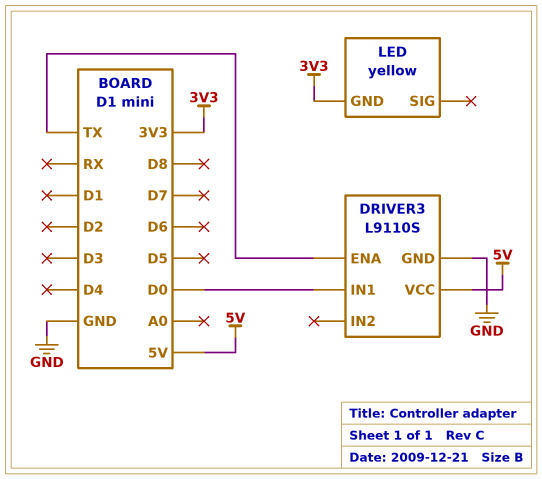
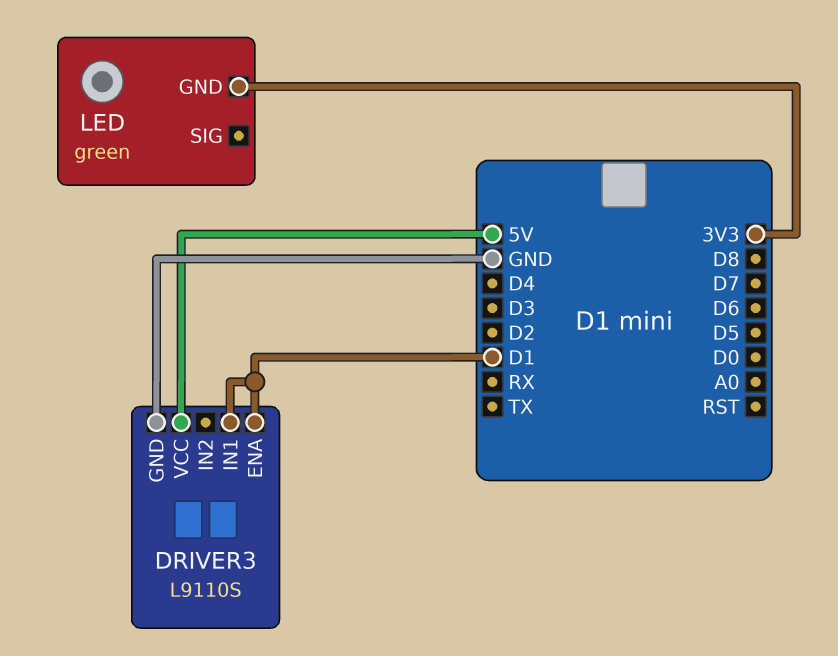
DRIVER3 pin ENA: TX -> D1
DRIVER3 pin IN1: D0 -> D1
LED: yellow -> green

